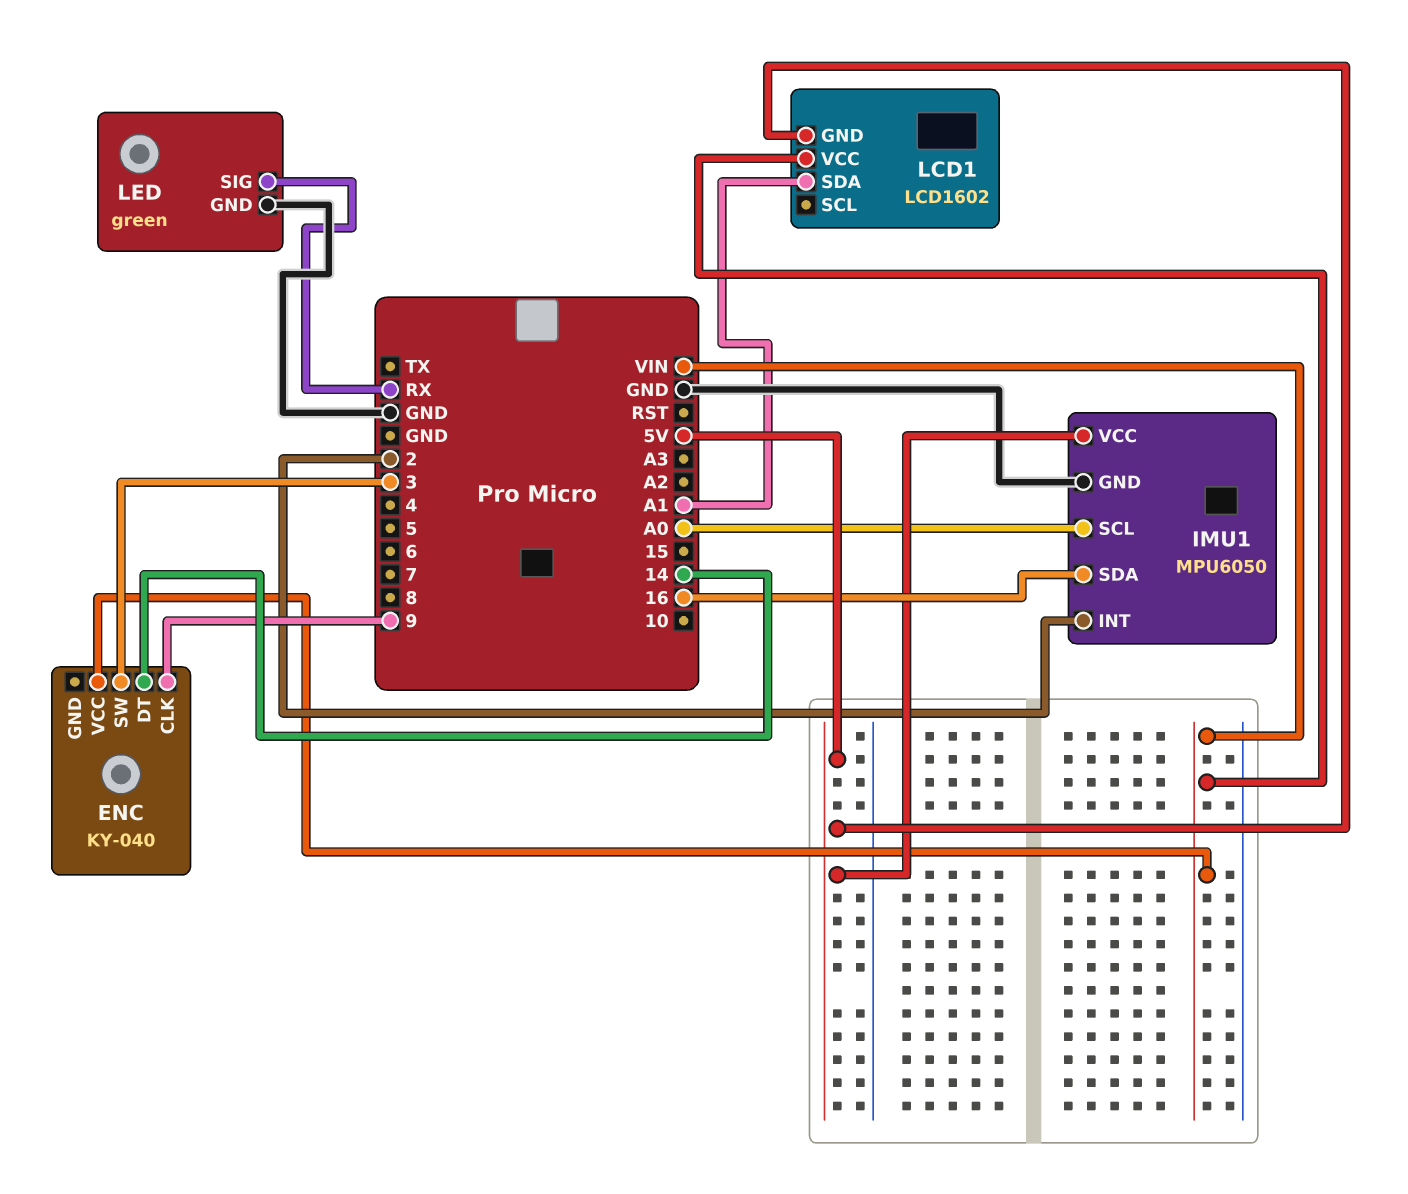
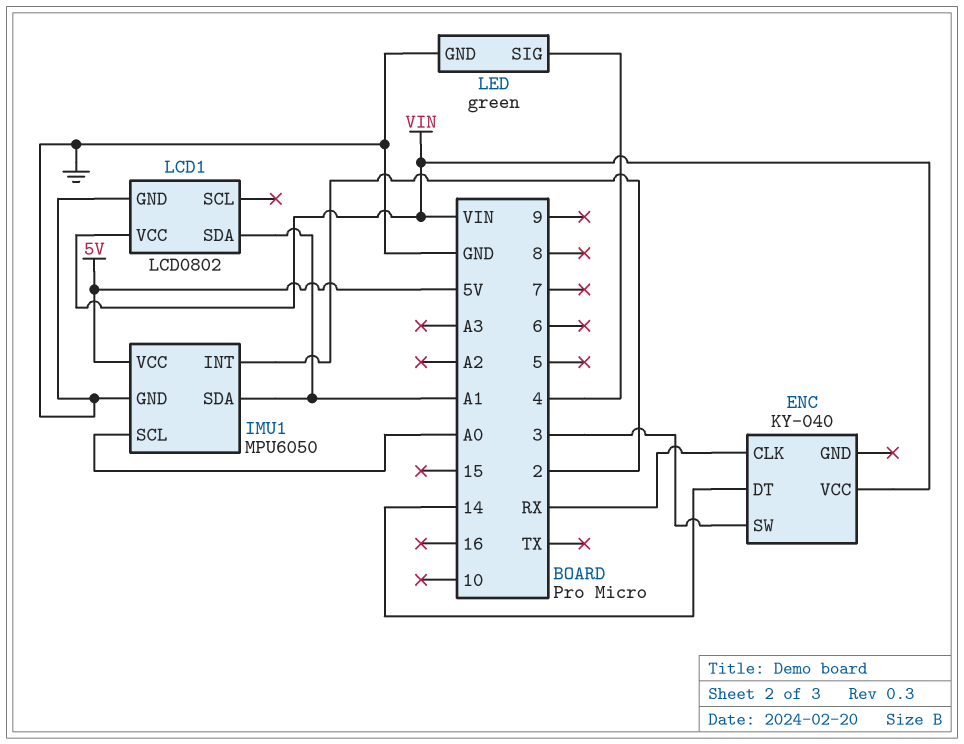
ENC pin CLK: 9 -> RX
IMU1 pin SDA: 16 -> A1
LCD1: LCD1602 -> LCD0802
LCD1 pin GND: 5V -> GND
LED pin SIG: RX -> 4

